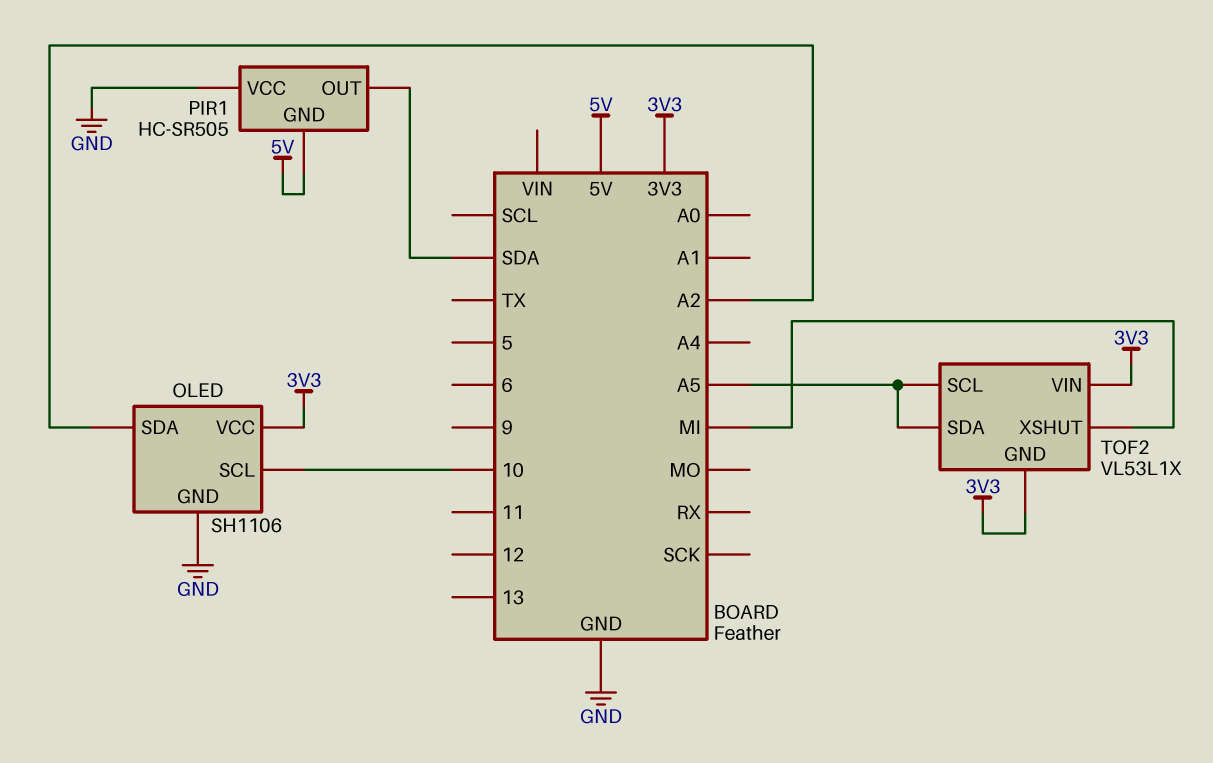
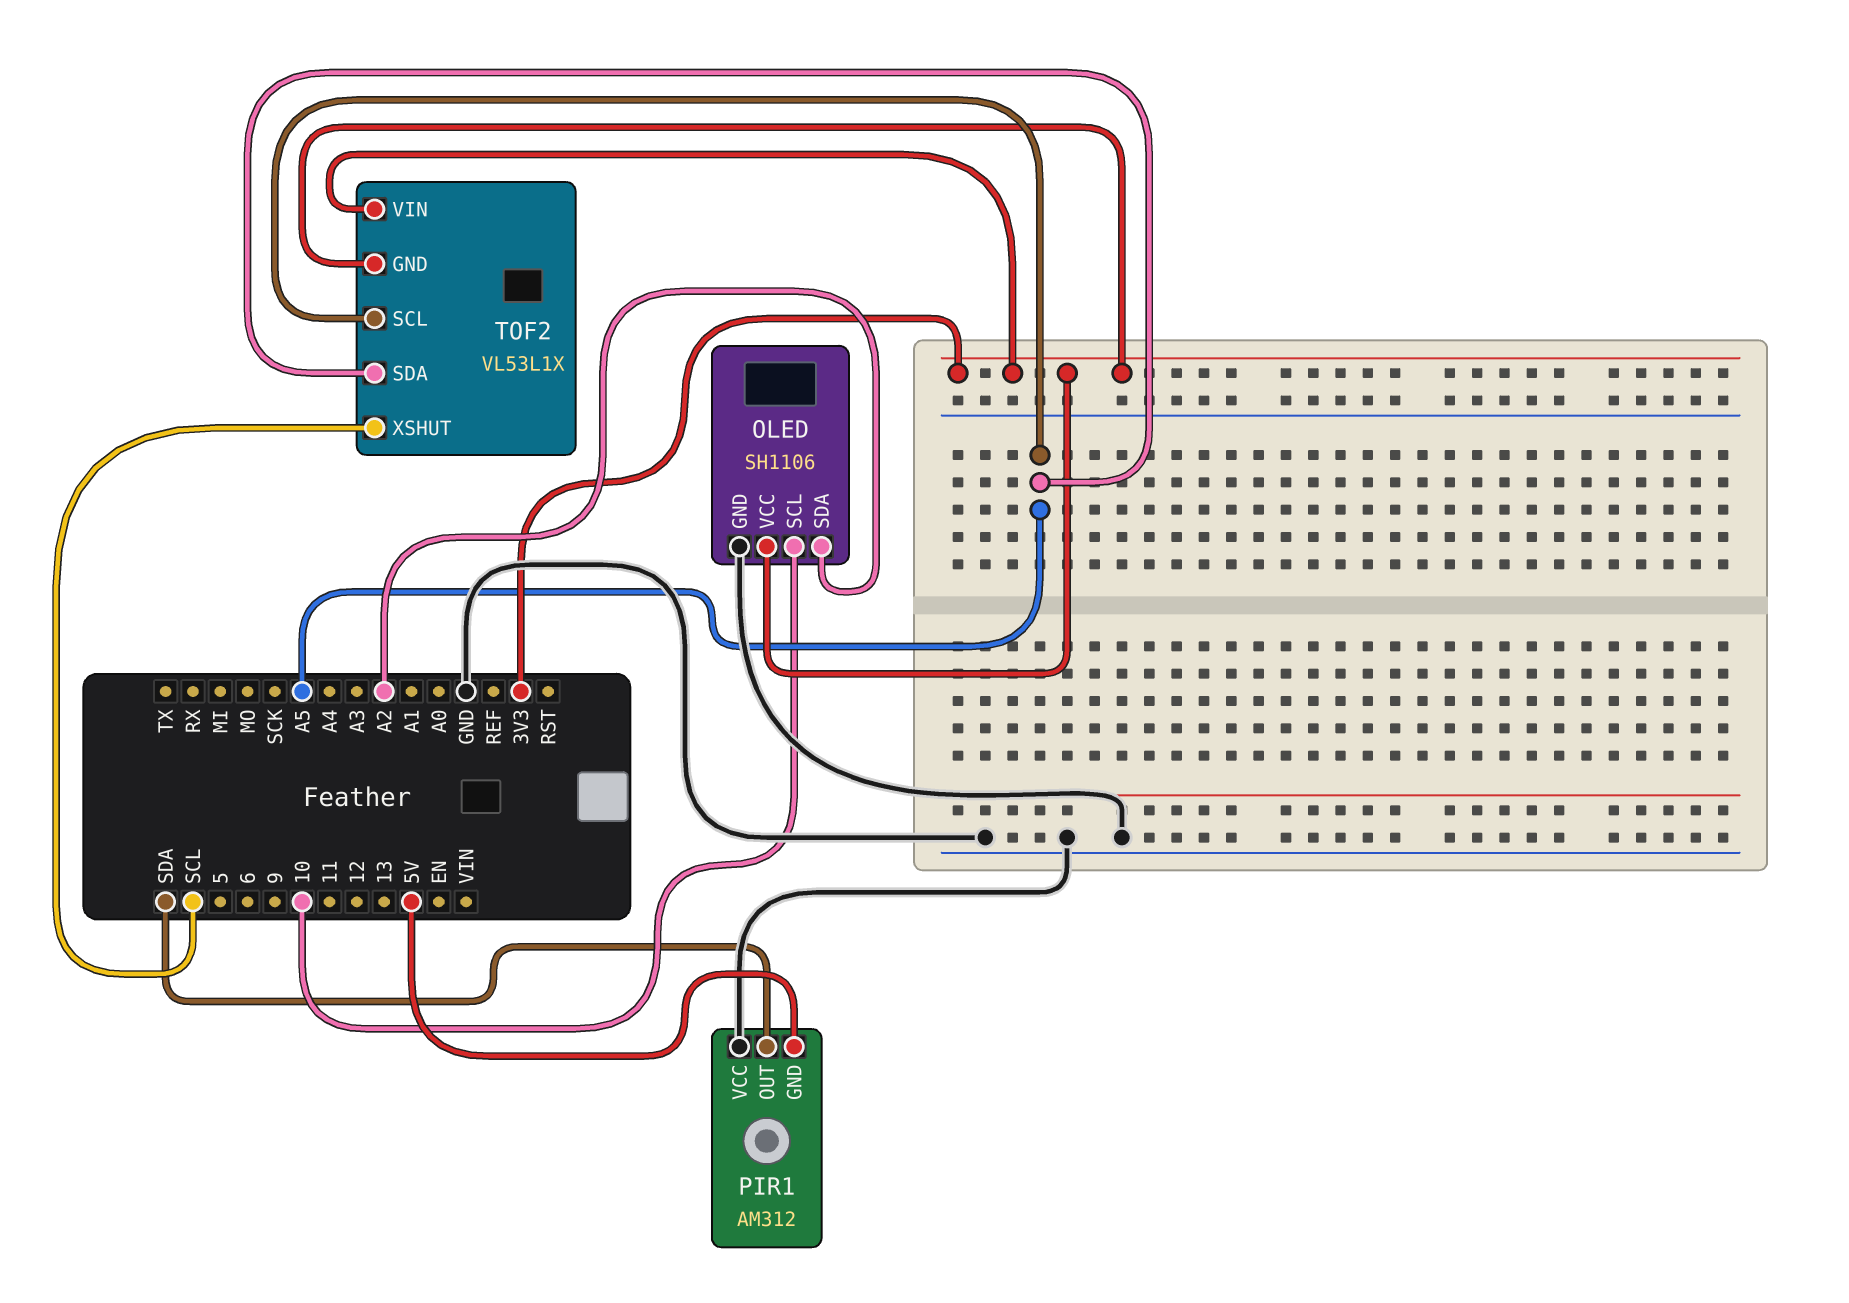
PIR1: HC-SR505 -> AM312
TOF2 pin XSHUT: MI -> SCL

